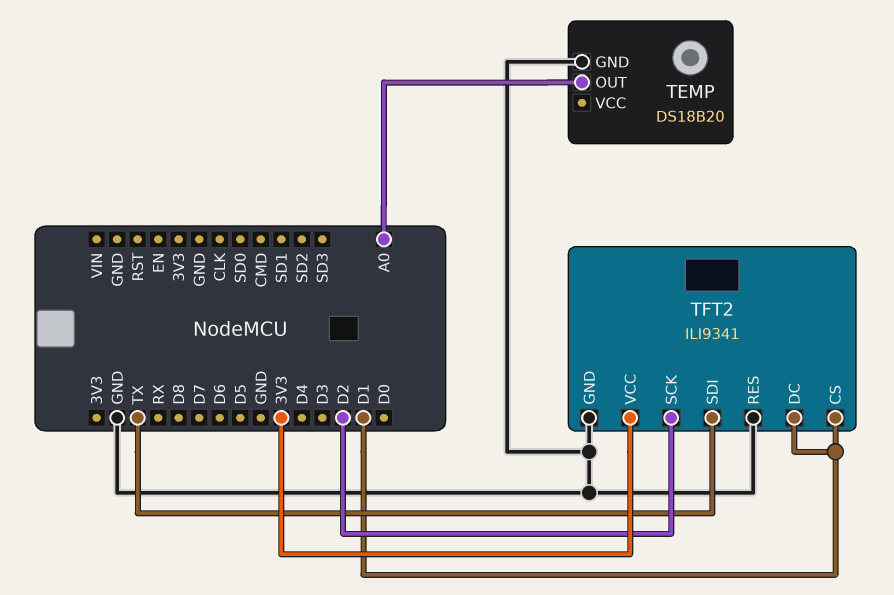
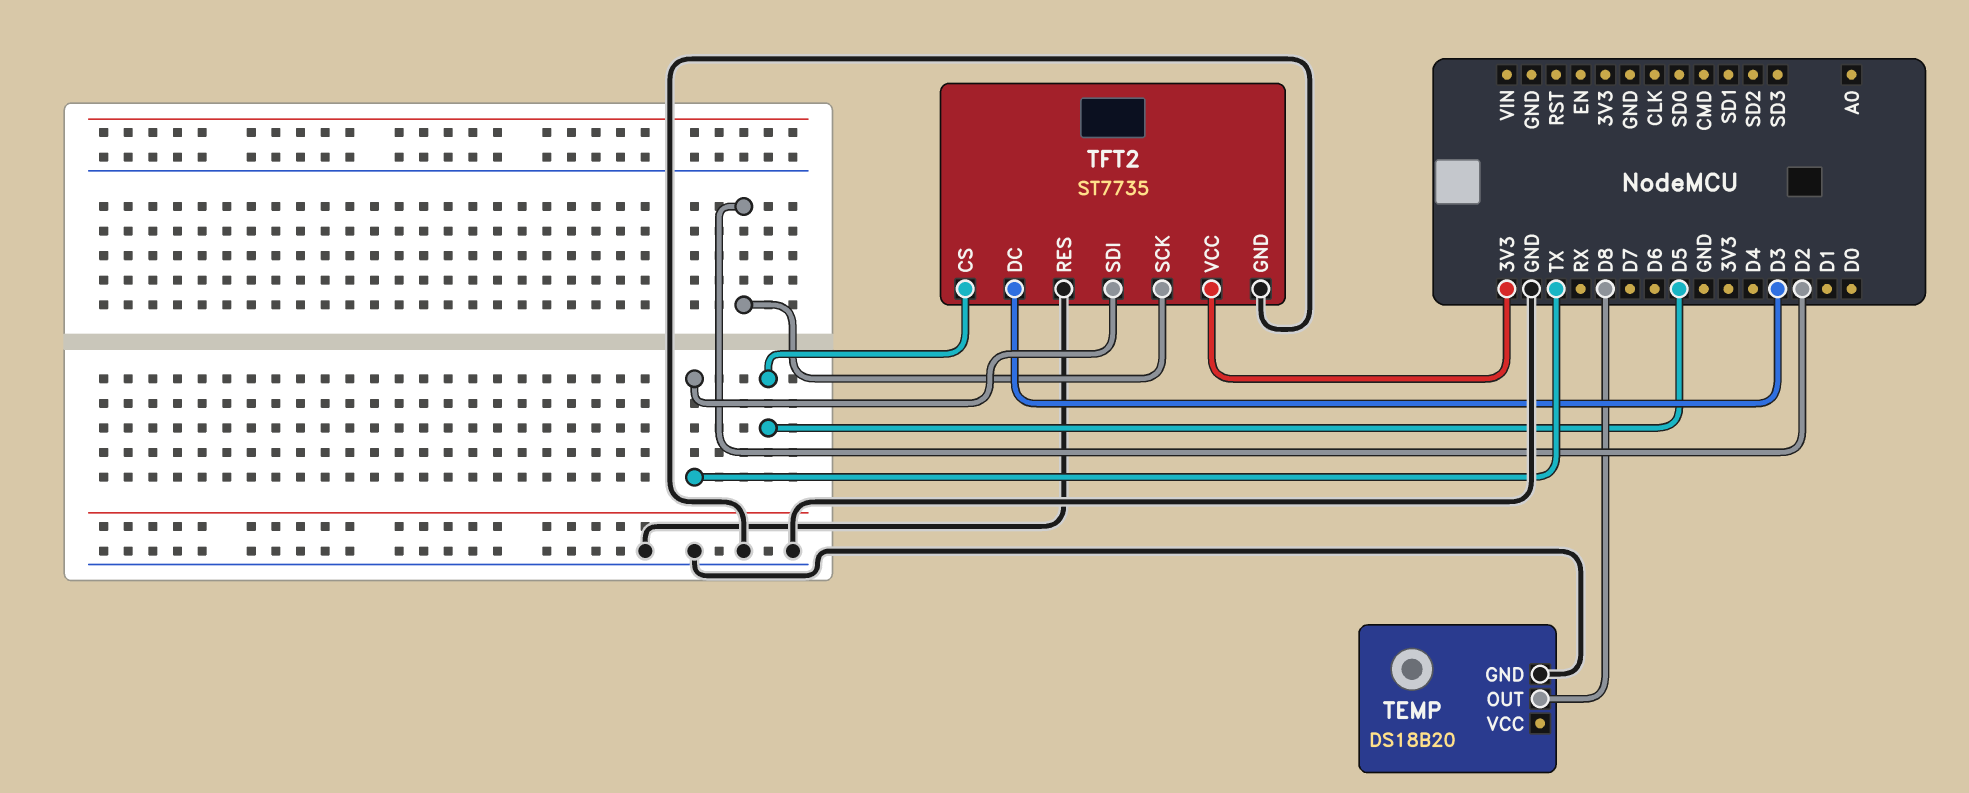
TEMP pin OUT: A0 -> D8
TFT2: ILI9341 -> ST7735
TFT2 pin CS: D1 -> D5
TFT2 pin DC: D1 -> D3

